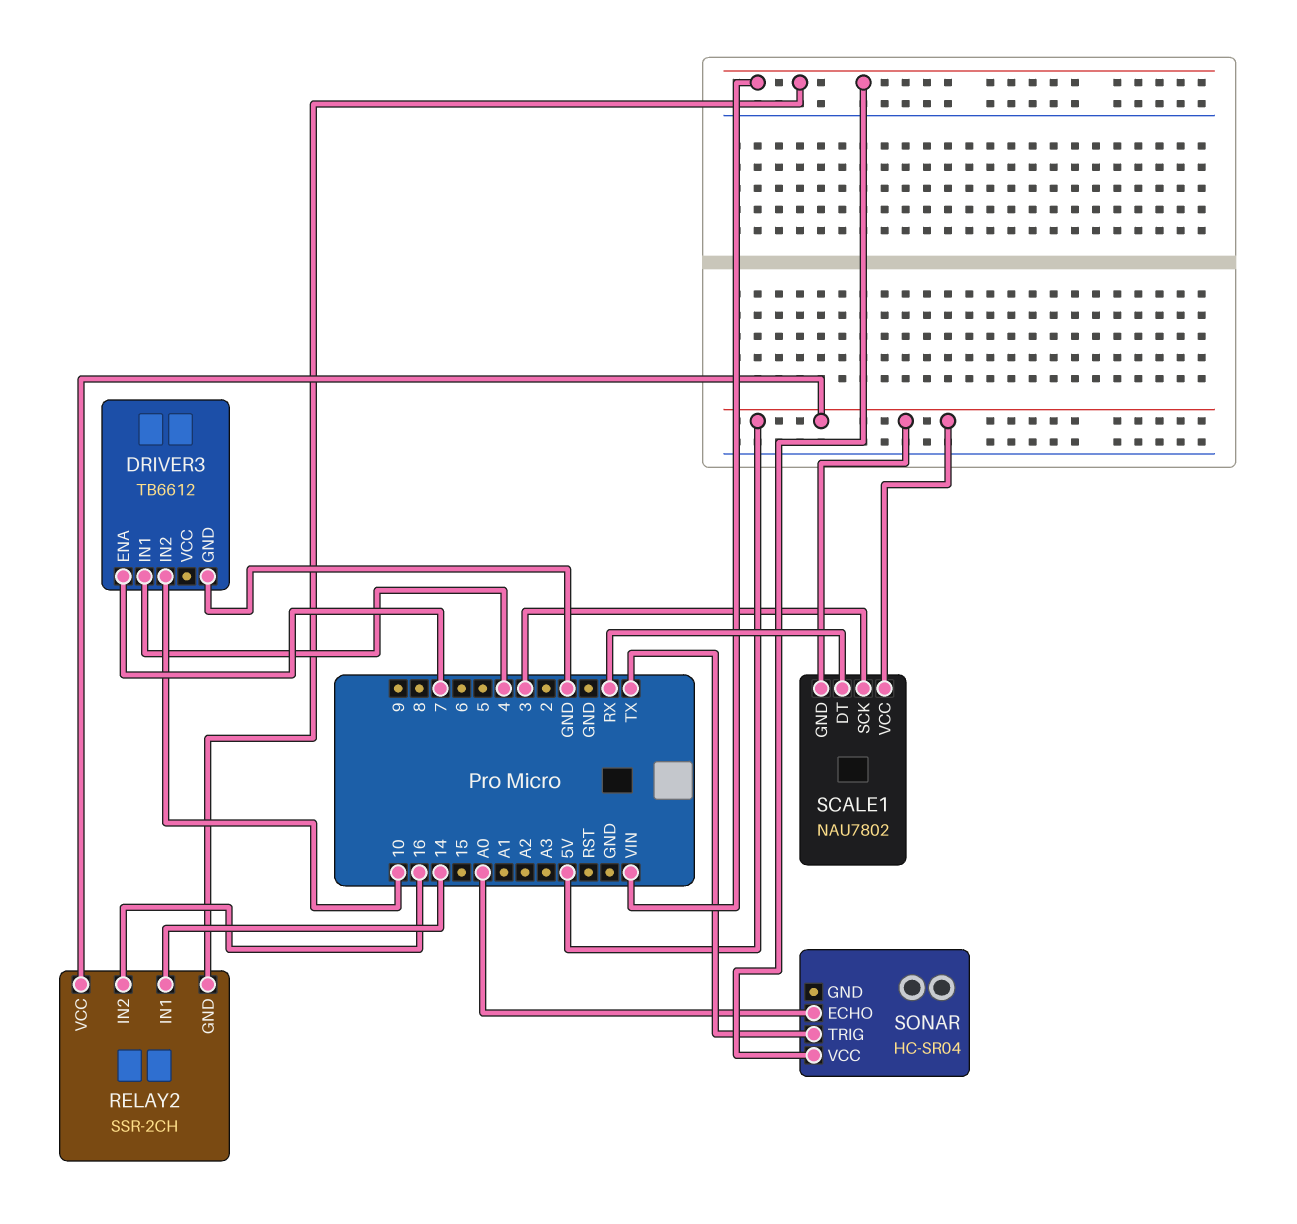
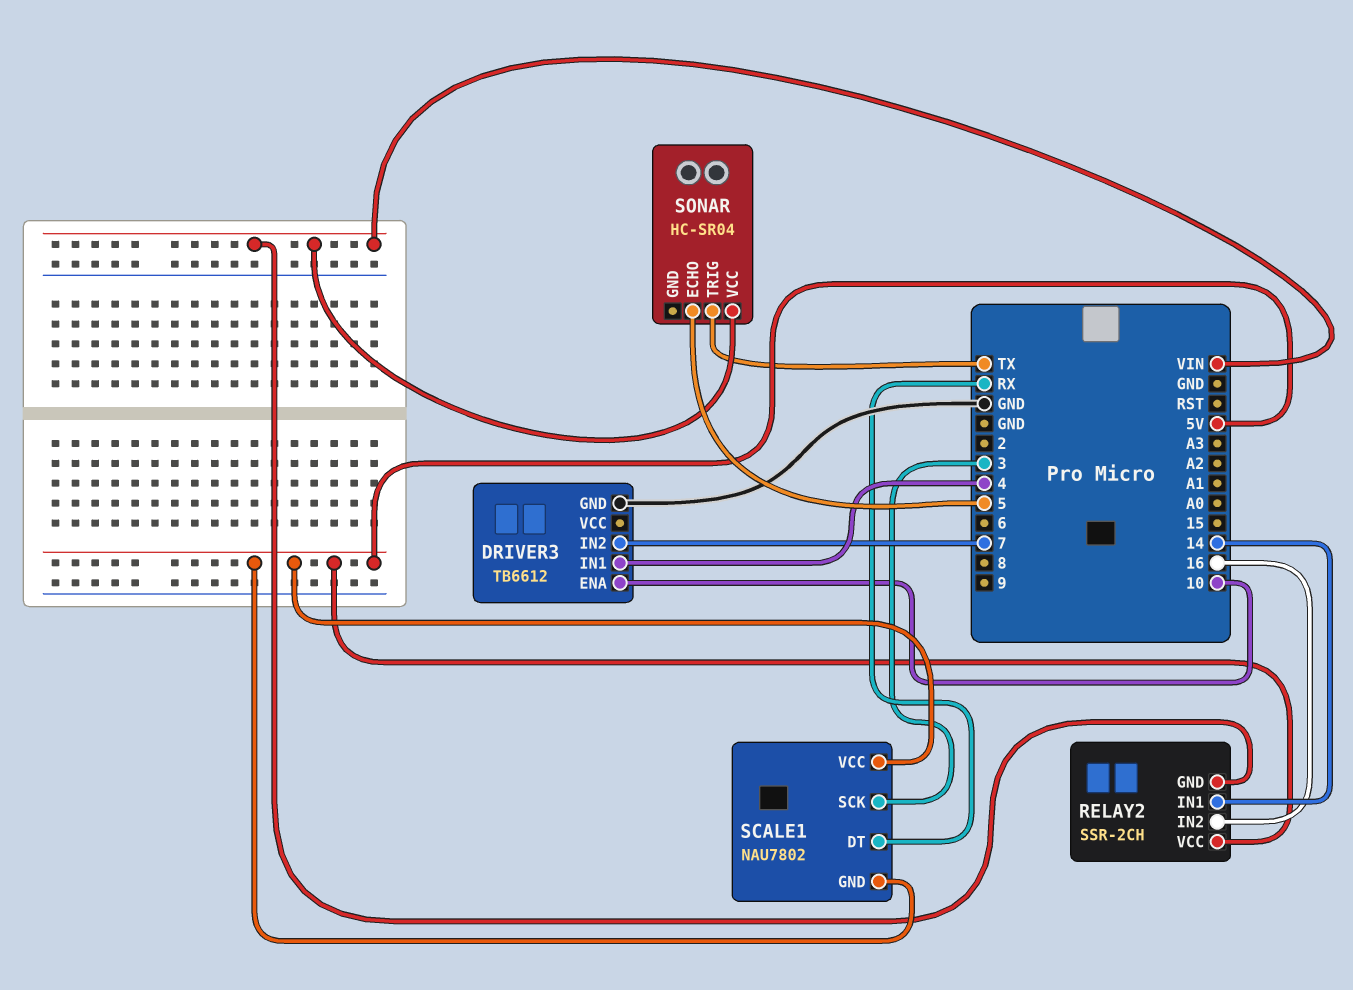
DRIVER3 pin ENA: 7 -> 10
DRIVER3 pin IN2: 10 -> 7
SONAR pin ECHO: A0 -> 5

